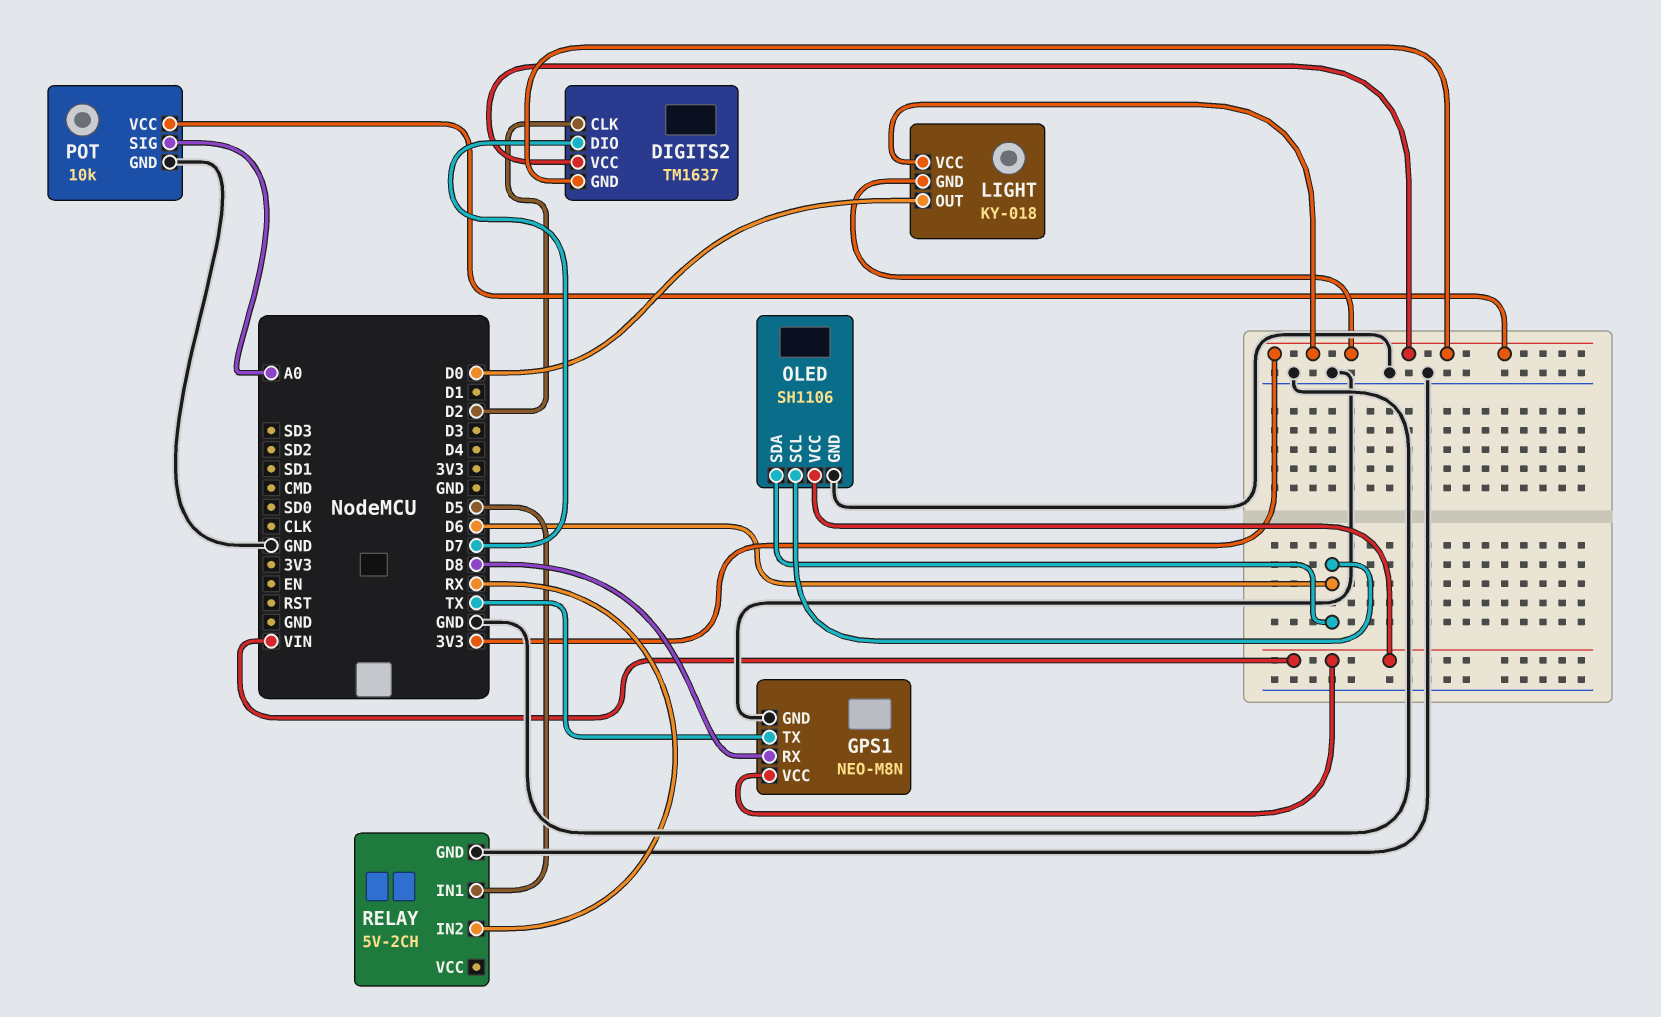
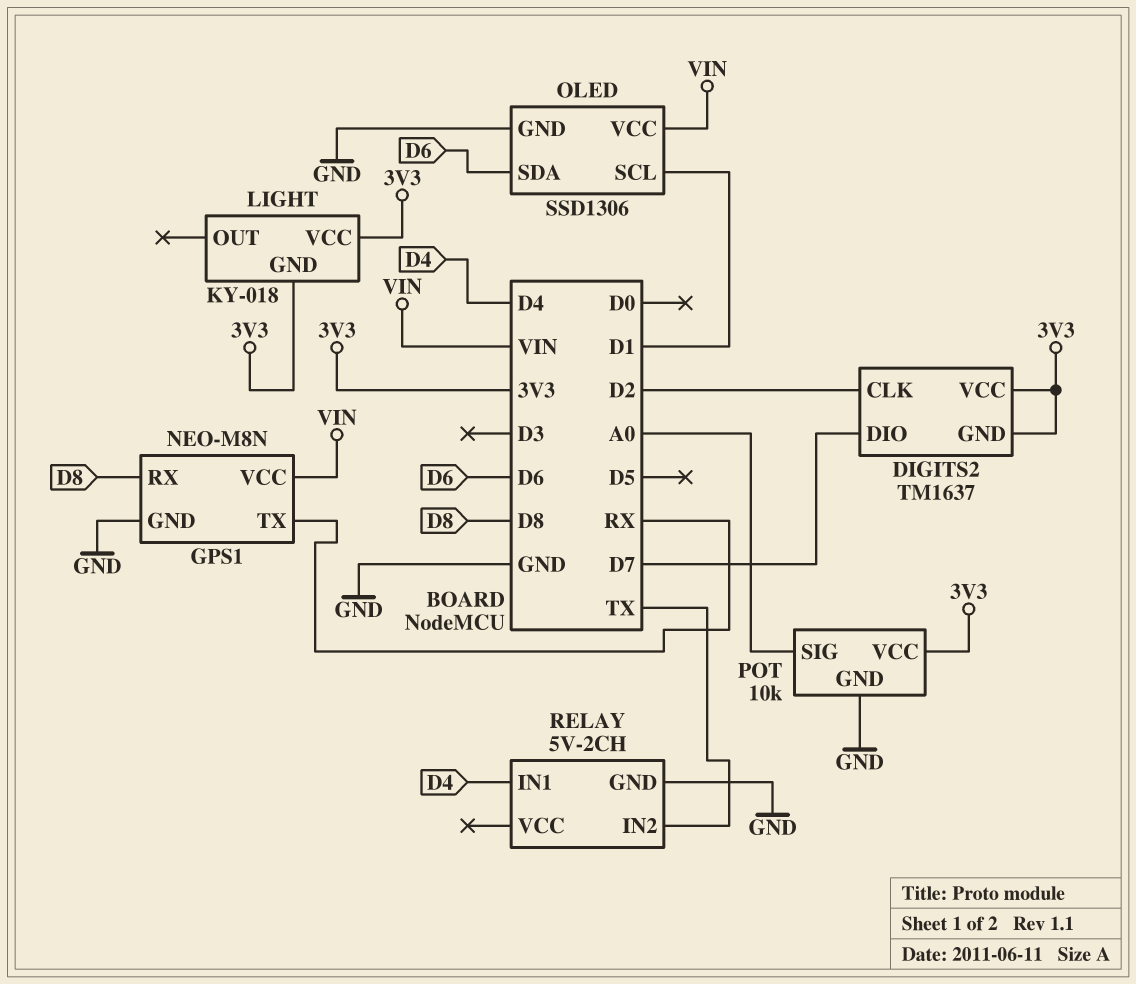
GPS1 pin TX: TX -> RX
LIGHT pin OUT: D0 -> none
OLED: SH1106 -> SSD1306
OLED pin SCL: D6 -> D1
RELAY pin IN1: D5 -> D4
RELAY pin IN2: RX -> TX

